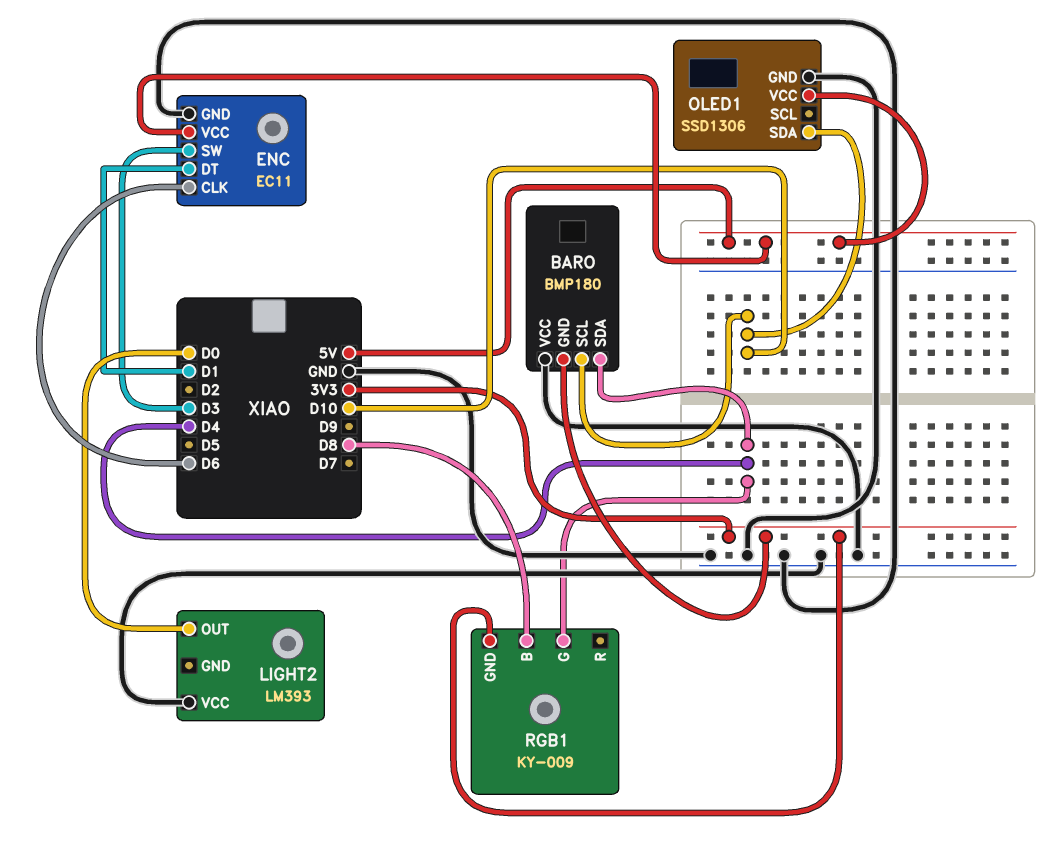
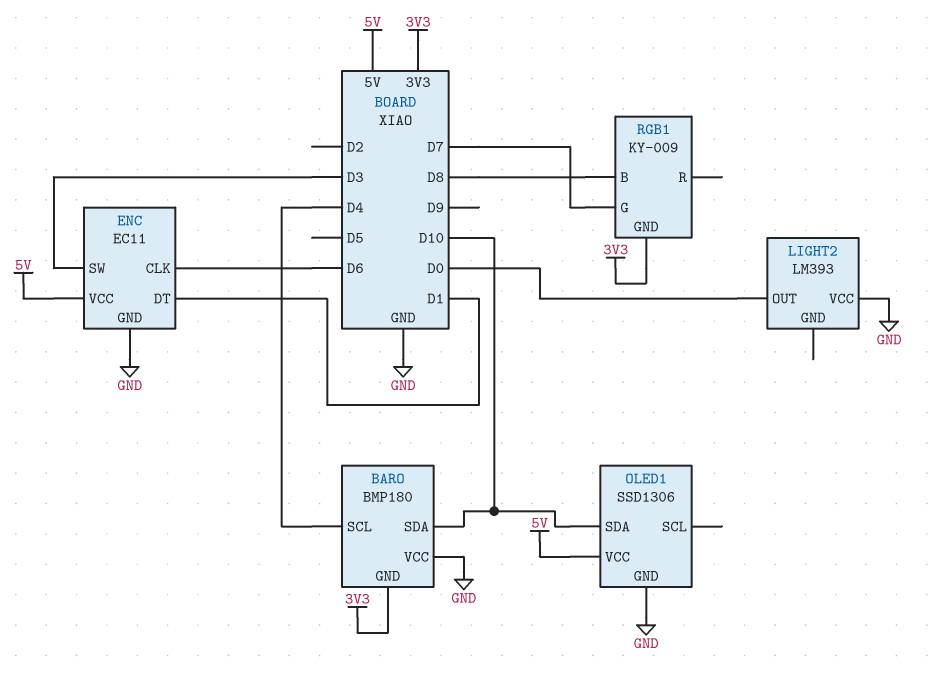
BARO pin SCL: D10 -> D4
BARO pin SDA: D4 -> D10
RGB1 pin G: D4 -> D7

